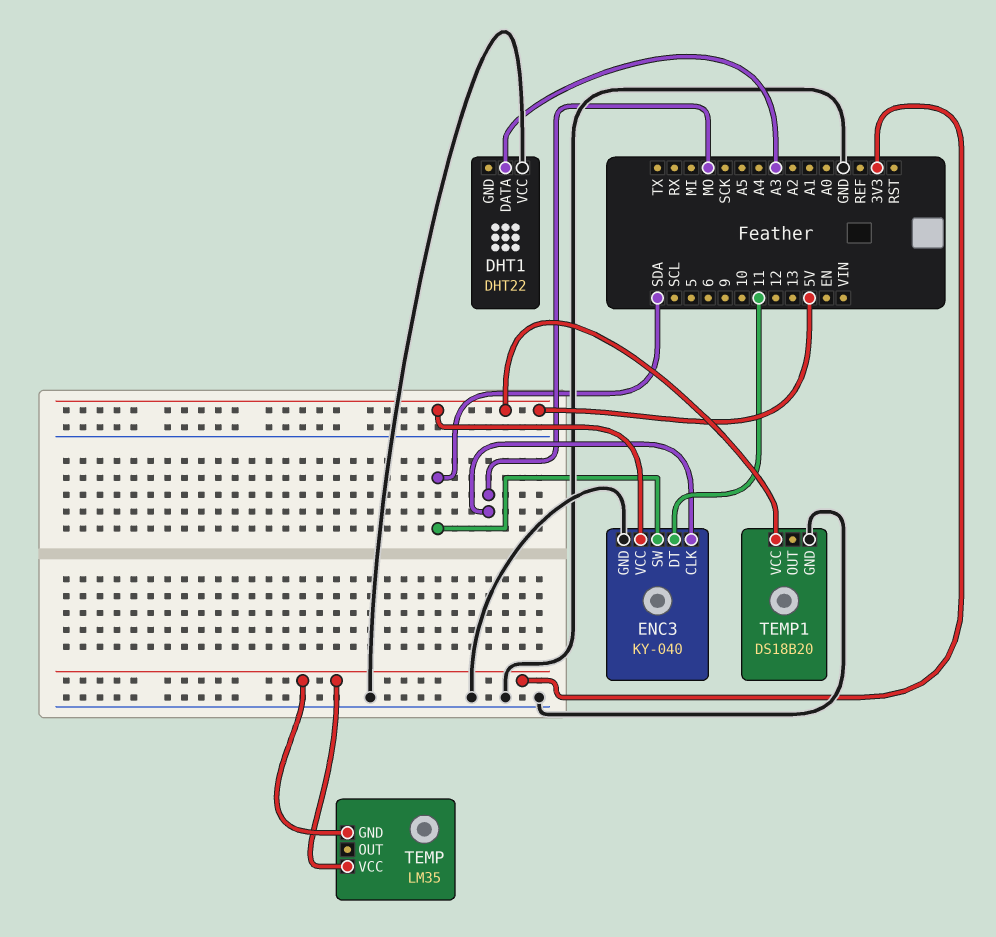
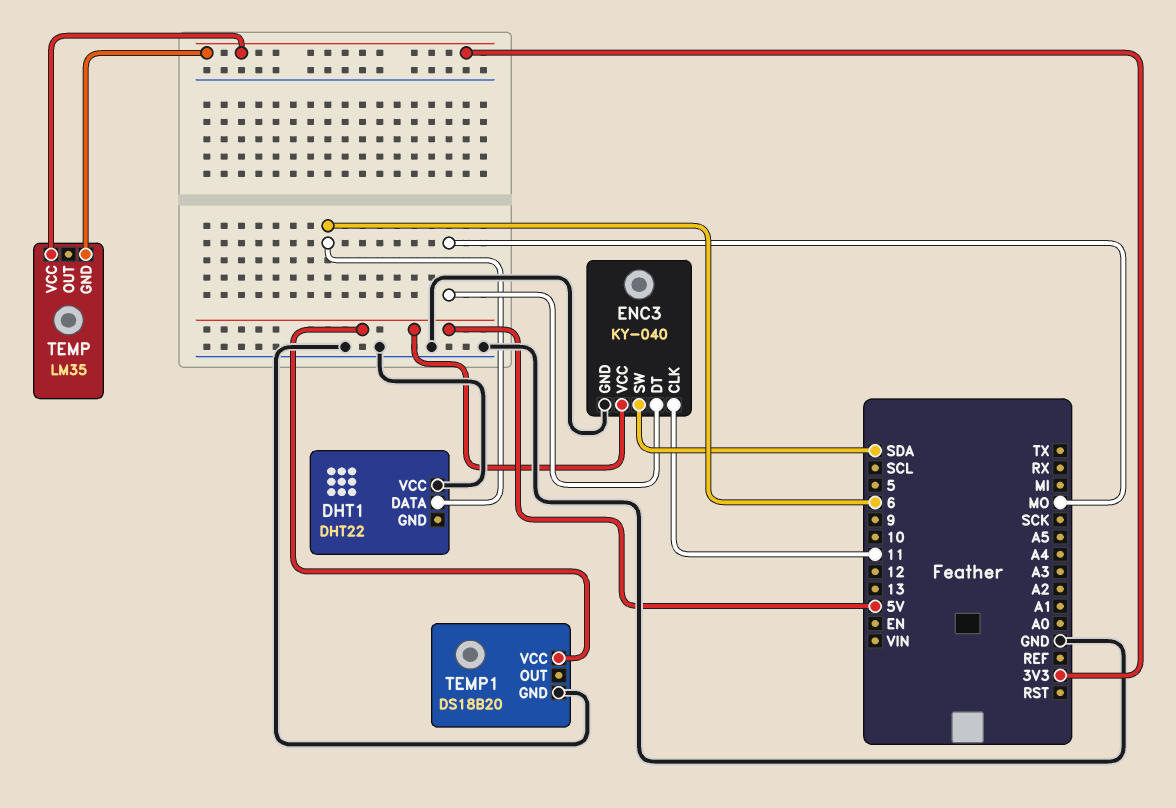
DHT1 pin DATA: A3 -> 6
ENC3 pin CLK: MO -> 11
ENC3 pin DT: 11 -> MO

